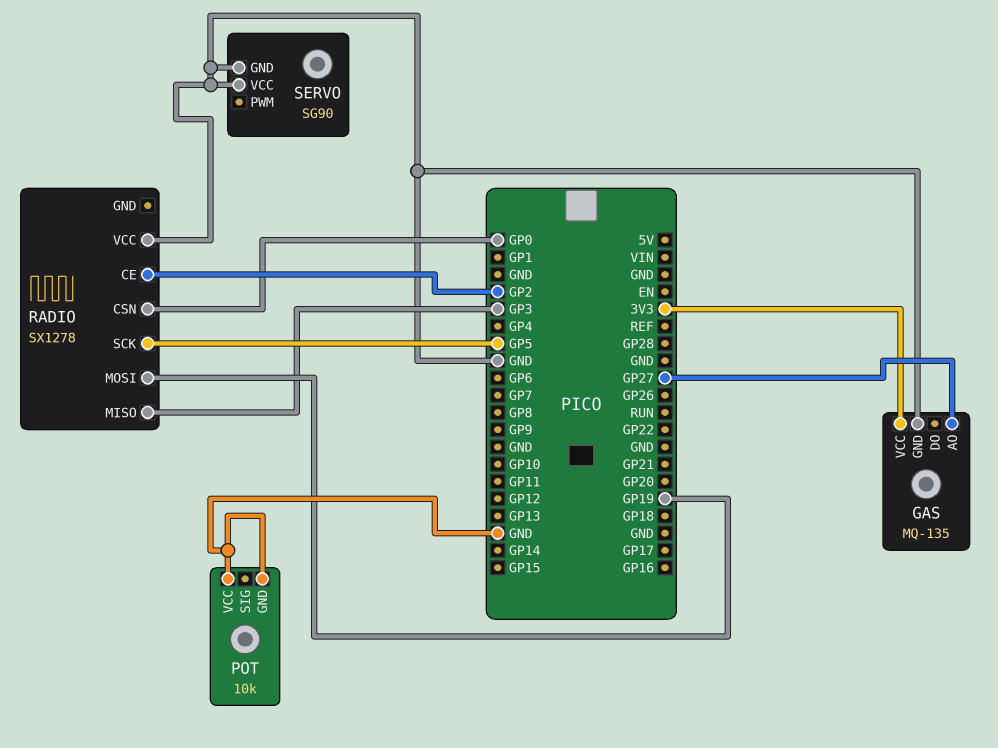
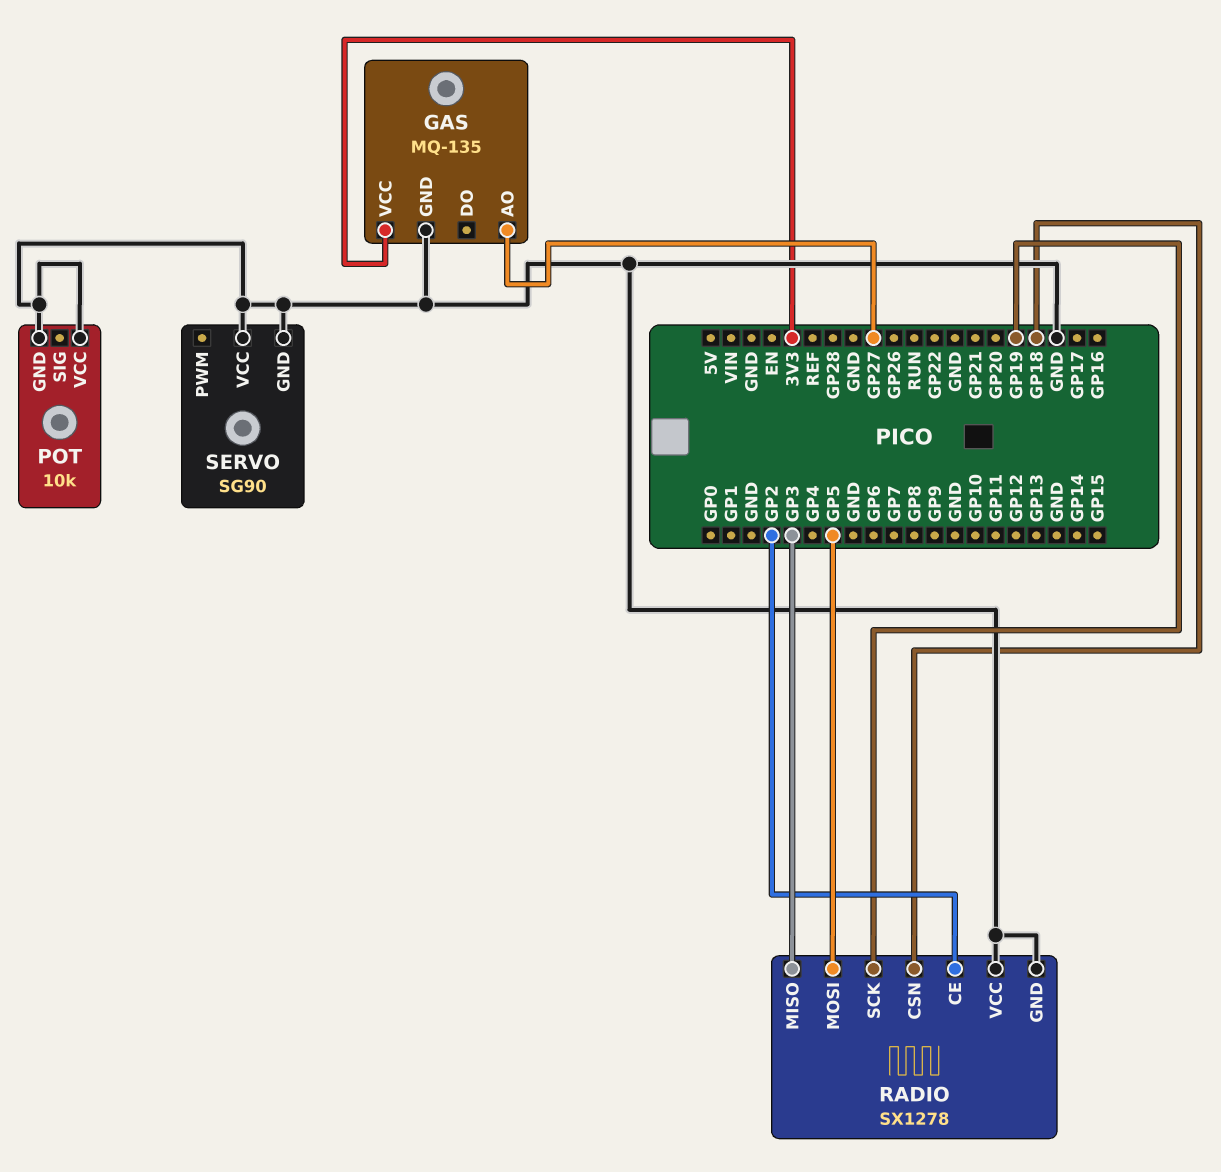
RADIO pin CSN: GP0 -> GP18
RADIO pin GND: none -> GND
RADIO pin MOSI: GP19 -> GP5
RADIO pin SCK: GP5 -> GP19

